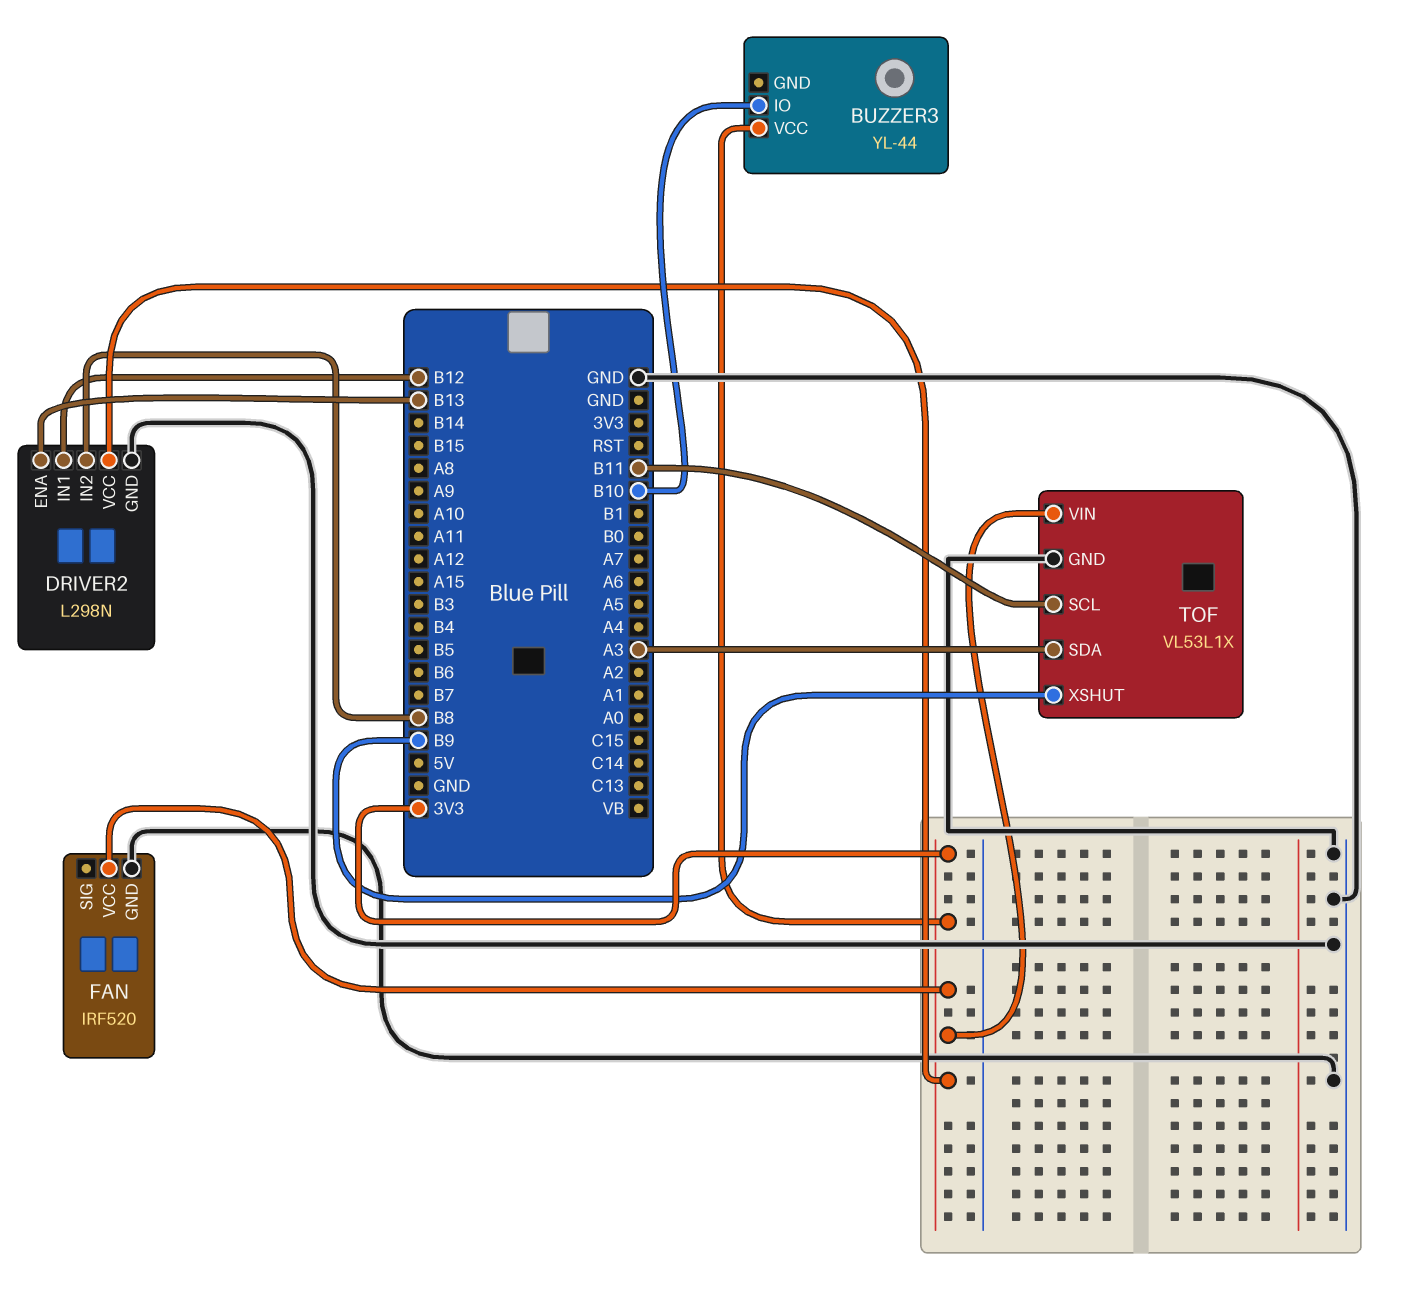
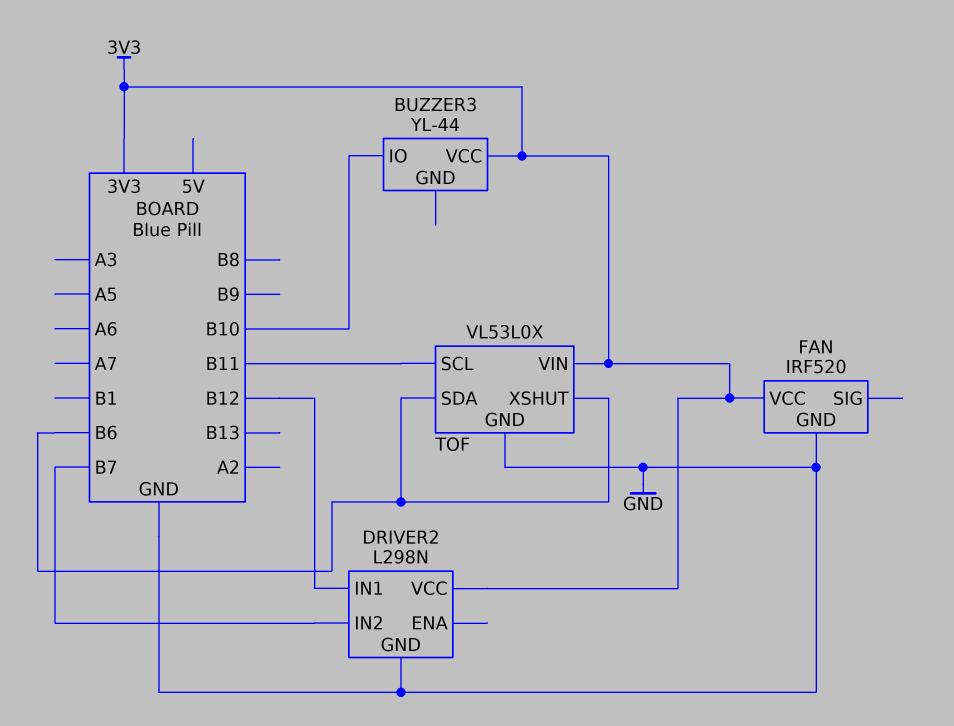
DRIVER2 pin ENA: B13 -> none
DRIVER2 pin IN2: B8 -> B7
TOF: VL53L1X -> VL53L0X
TOF pin SDA: A3 -> B6
TOF pin XSHUT: B9 -> B6

